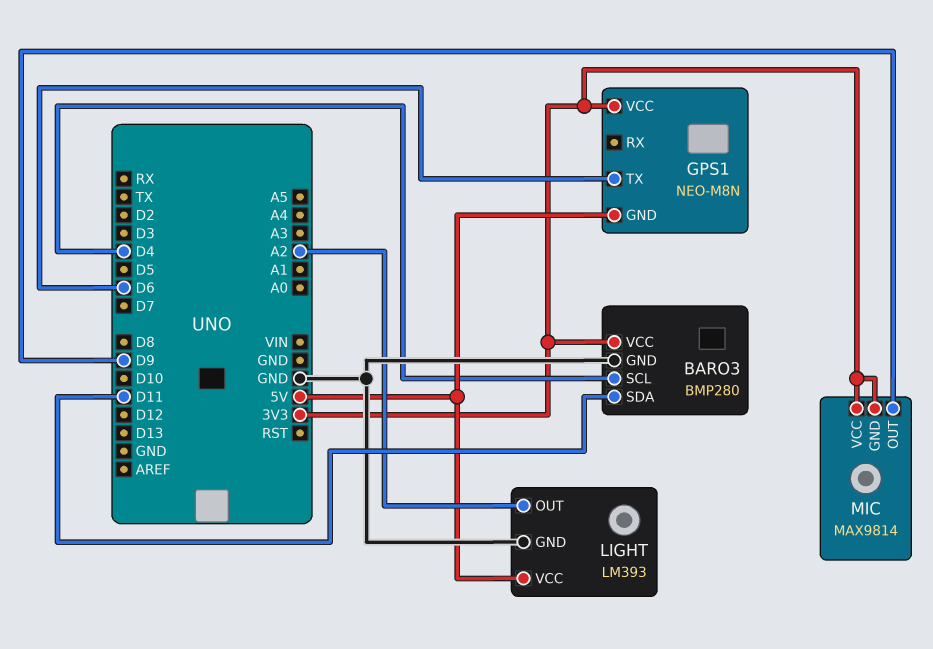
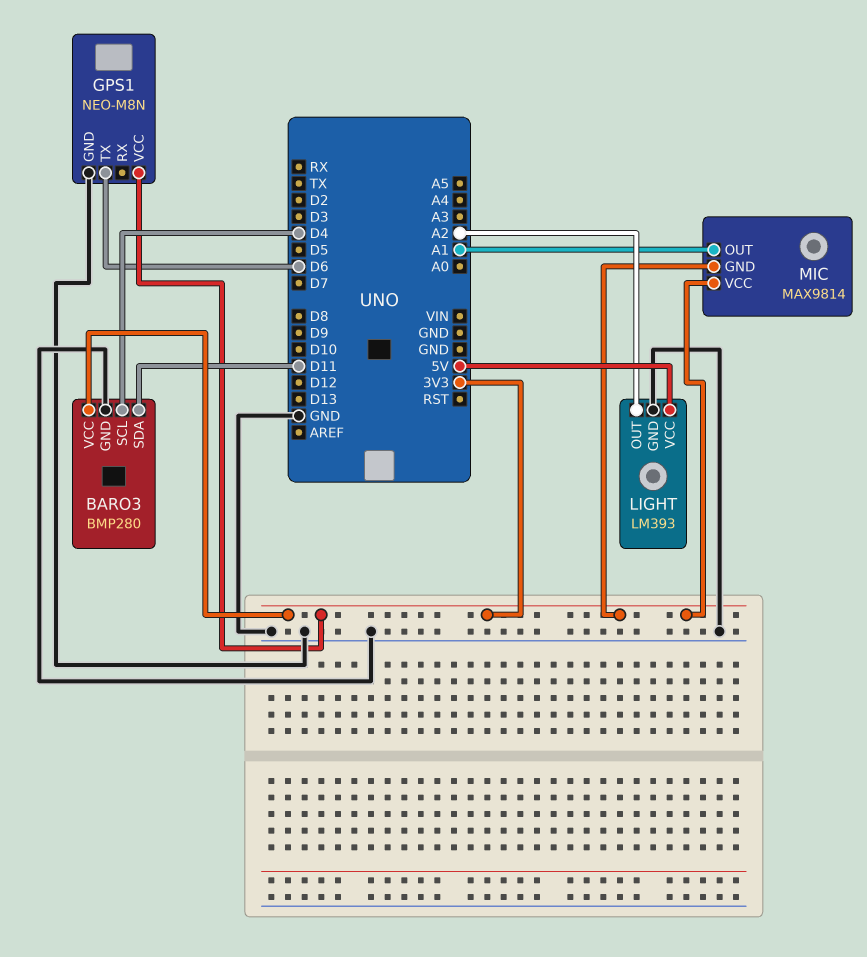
GPS1 pin GND: 5V -> GND
MIC pin OUT: D9 -> A1

